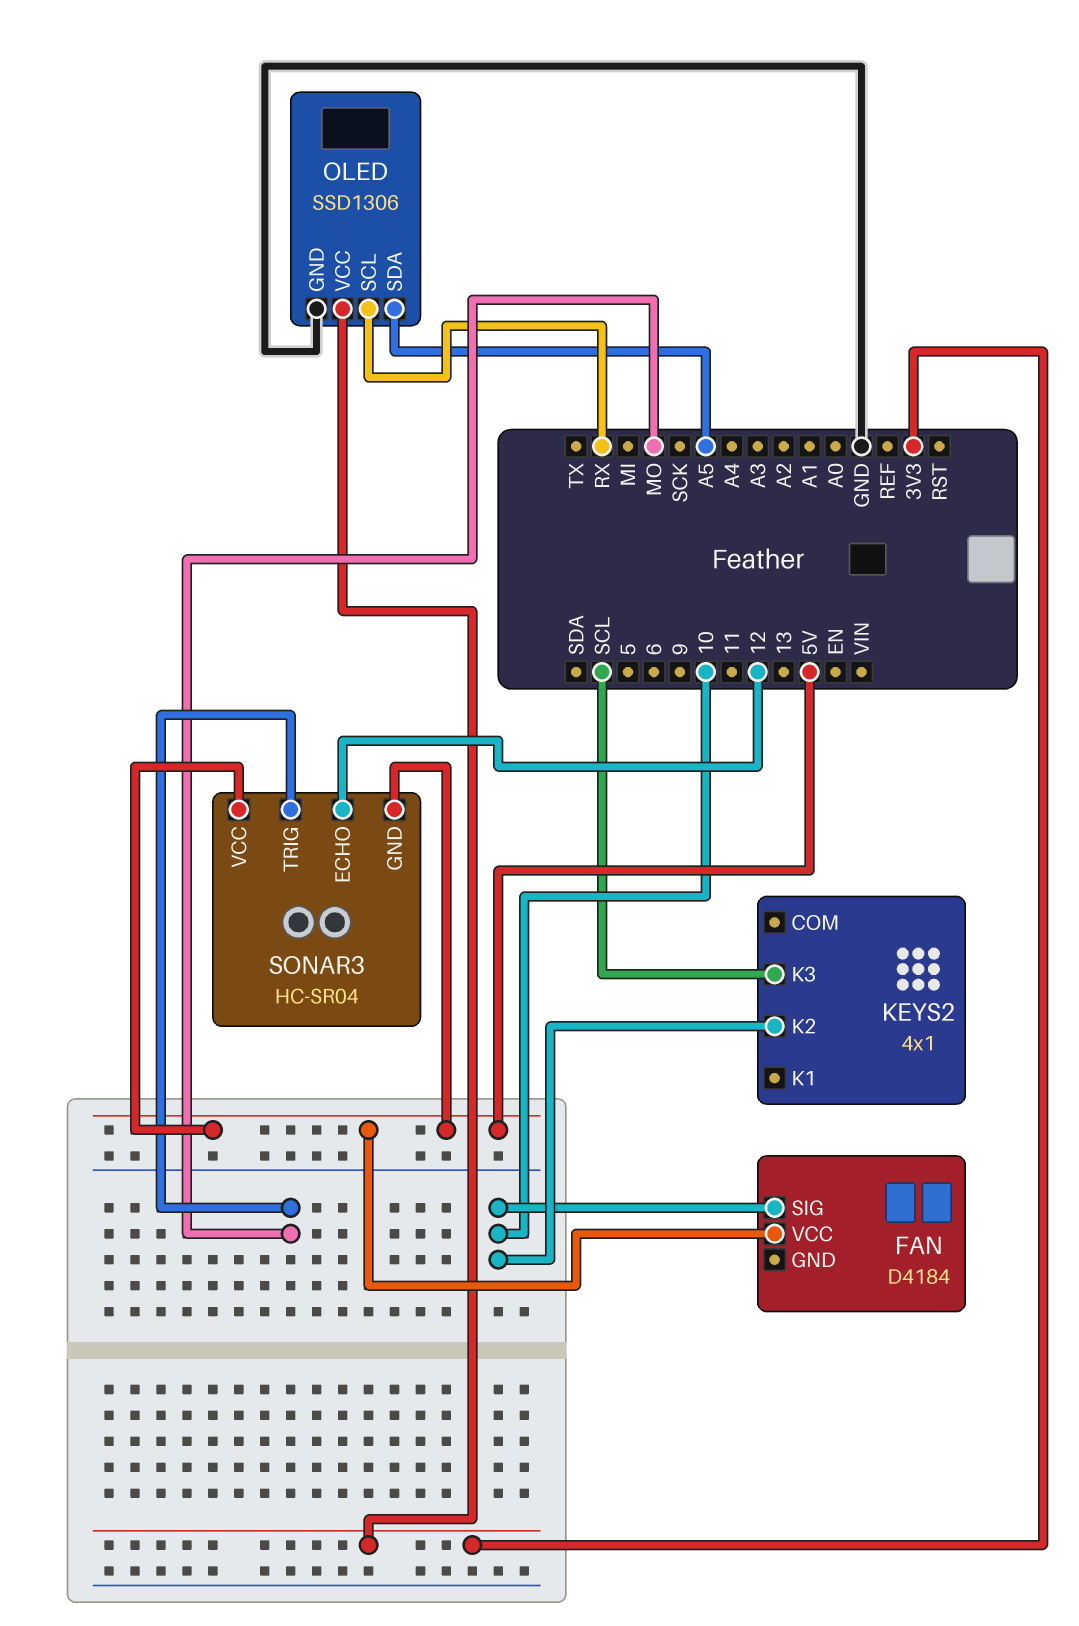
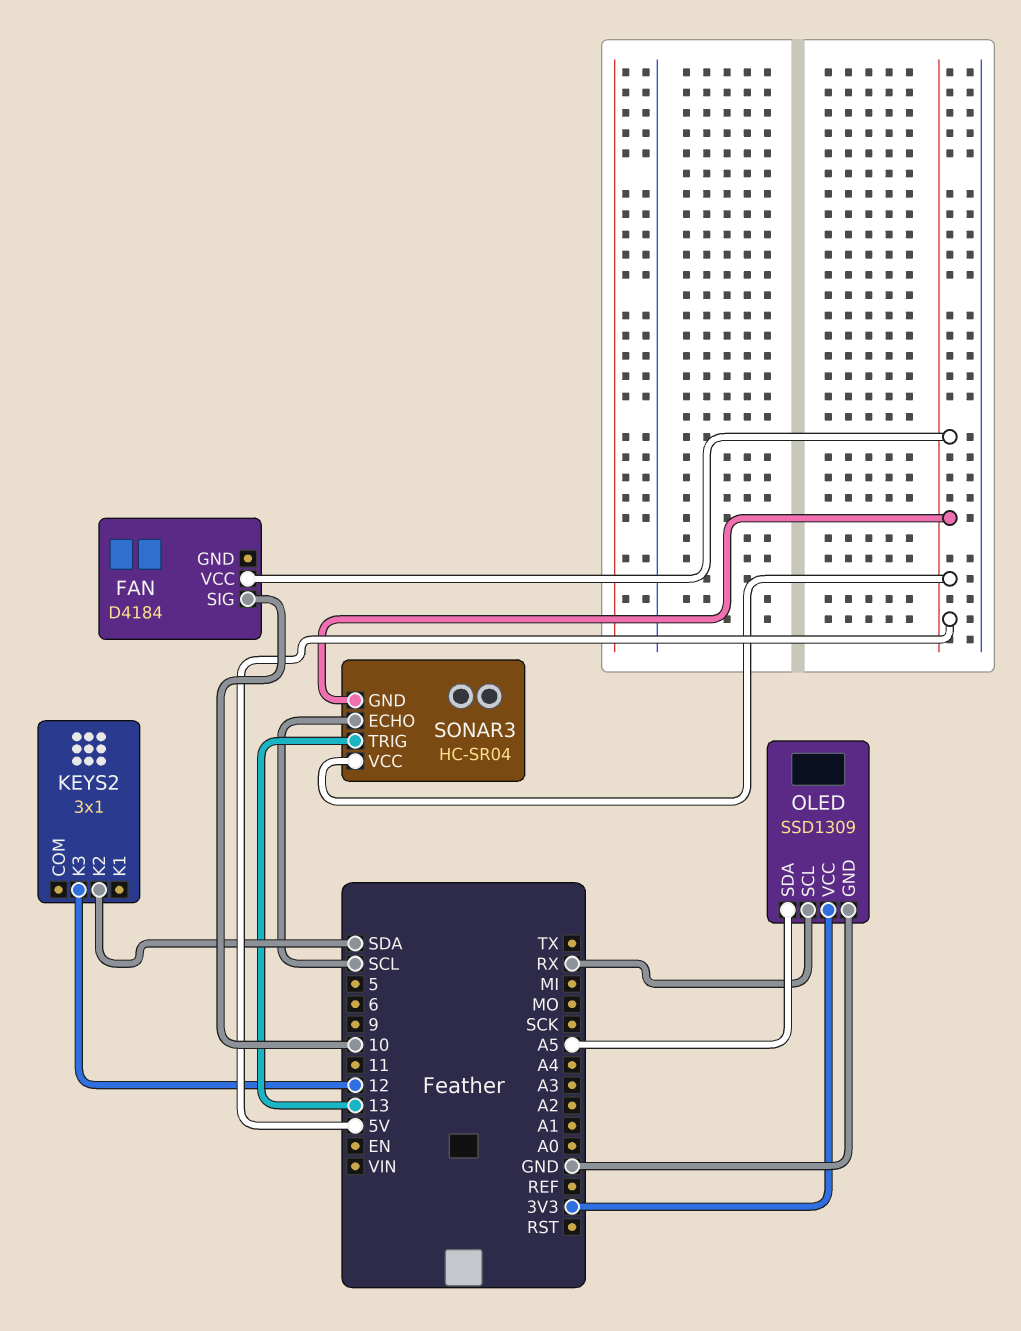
KEYS2: 4x1 -> 3x1
KEYS2 pin K2: 10 -> SDA
KEYS2 pin K3: SCL -> 12
OLED: SSD1306 -> SSD1309
SONAR3 pin ECHO: 12 -> SCL
SONAR3 pin TRIG: MO -> 13

